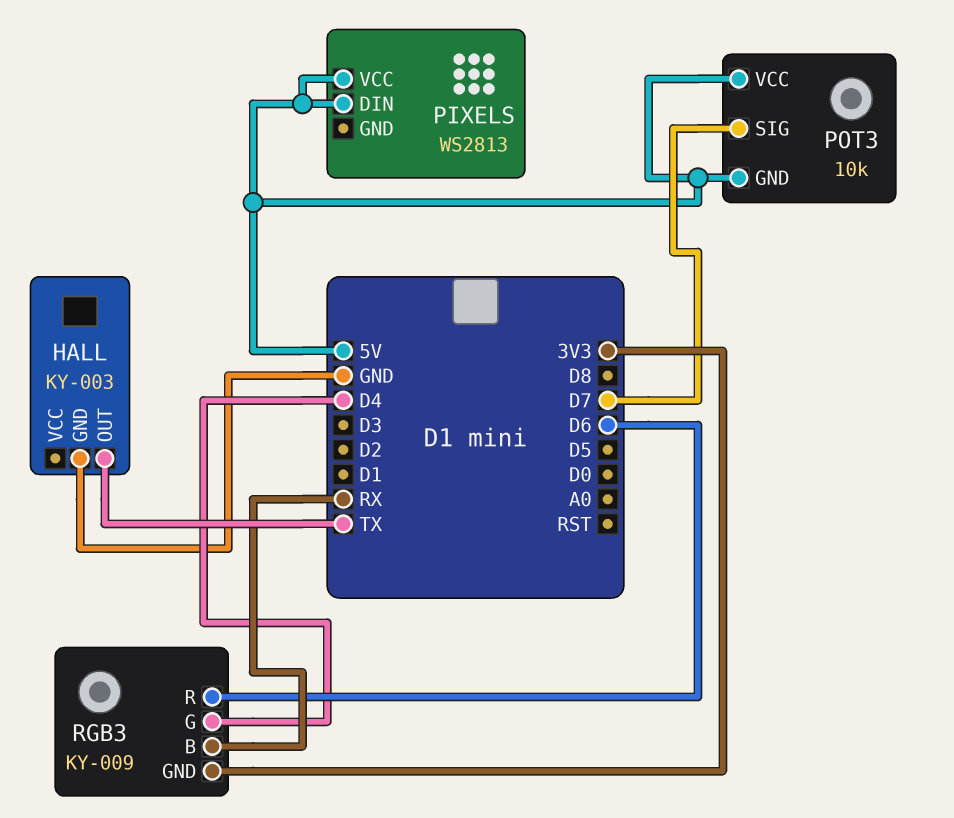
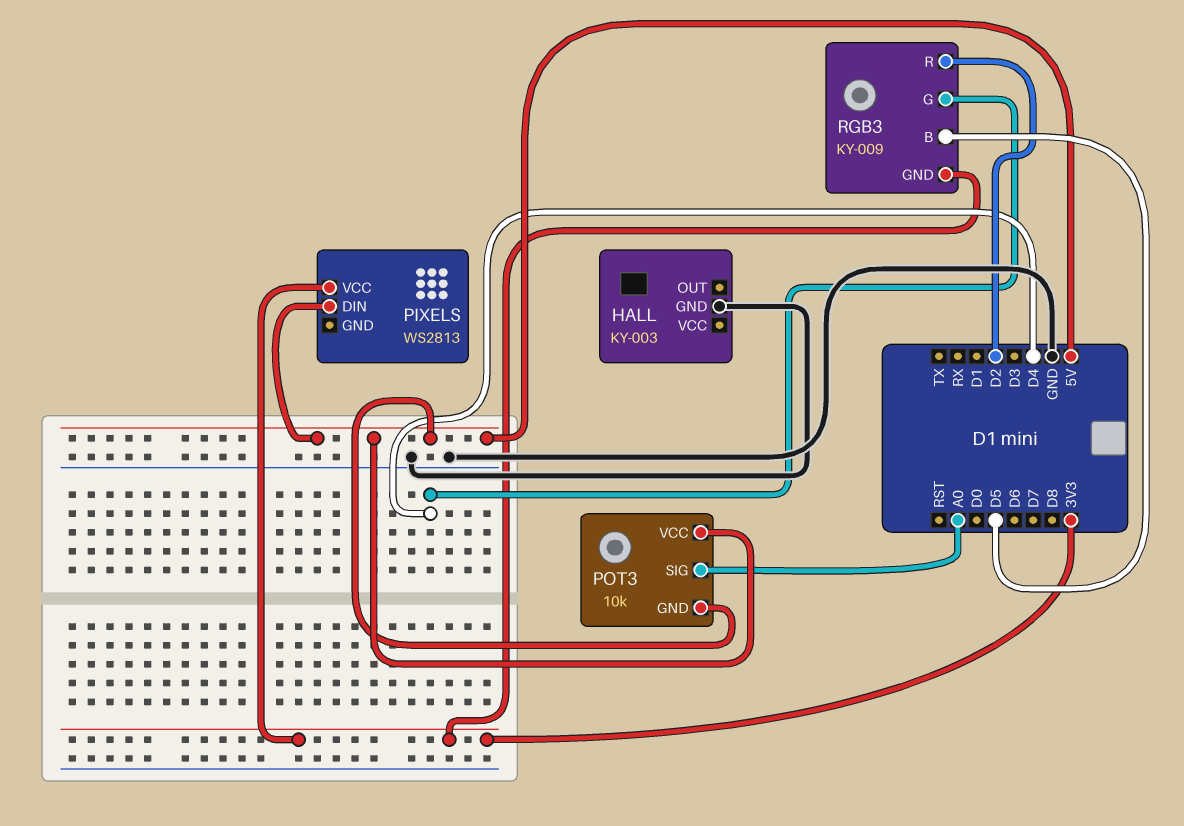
HALL pin OUT: TX -> none
PIXELS pin VCC: 5V -> 3V3
POT3 pin SIG: D7 -> A0
RGB3 pin B: RX -> D5
RGB3 pin R: D6 -> D2

